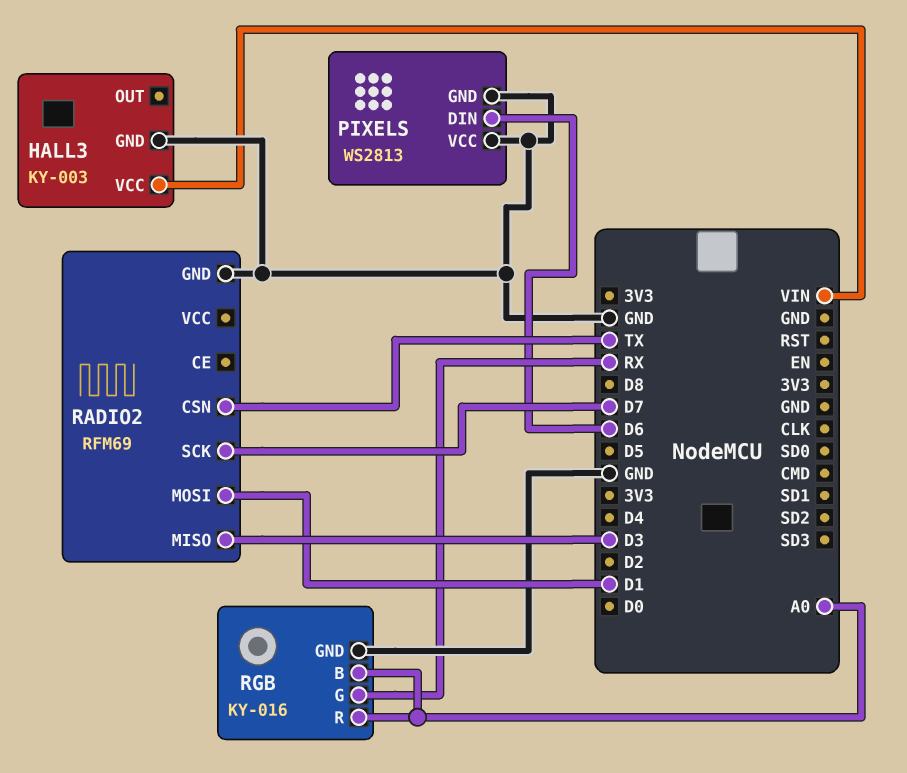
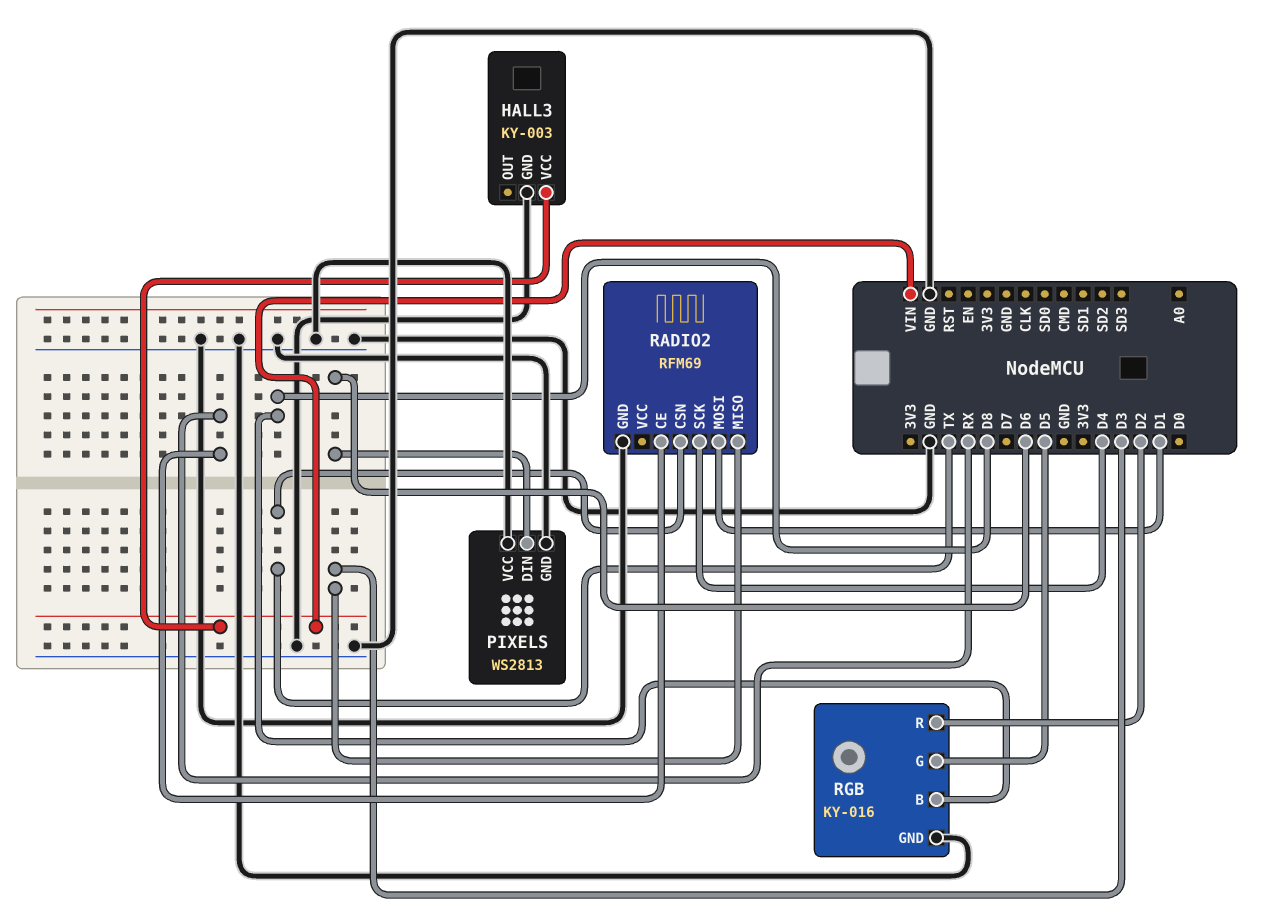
RADIO2 pin CE: none -> RX
RADIO2 pin SCK: D7 -> D4
RGB pin B: A0 -> D8
RGB pin G: RX -> D5
RGB pin R: A0 -> D2

